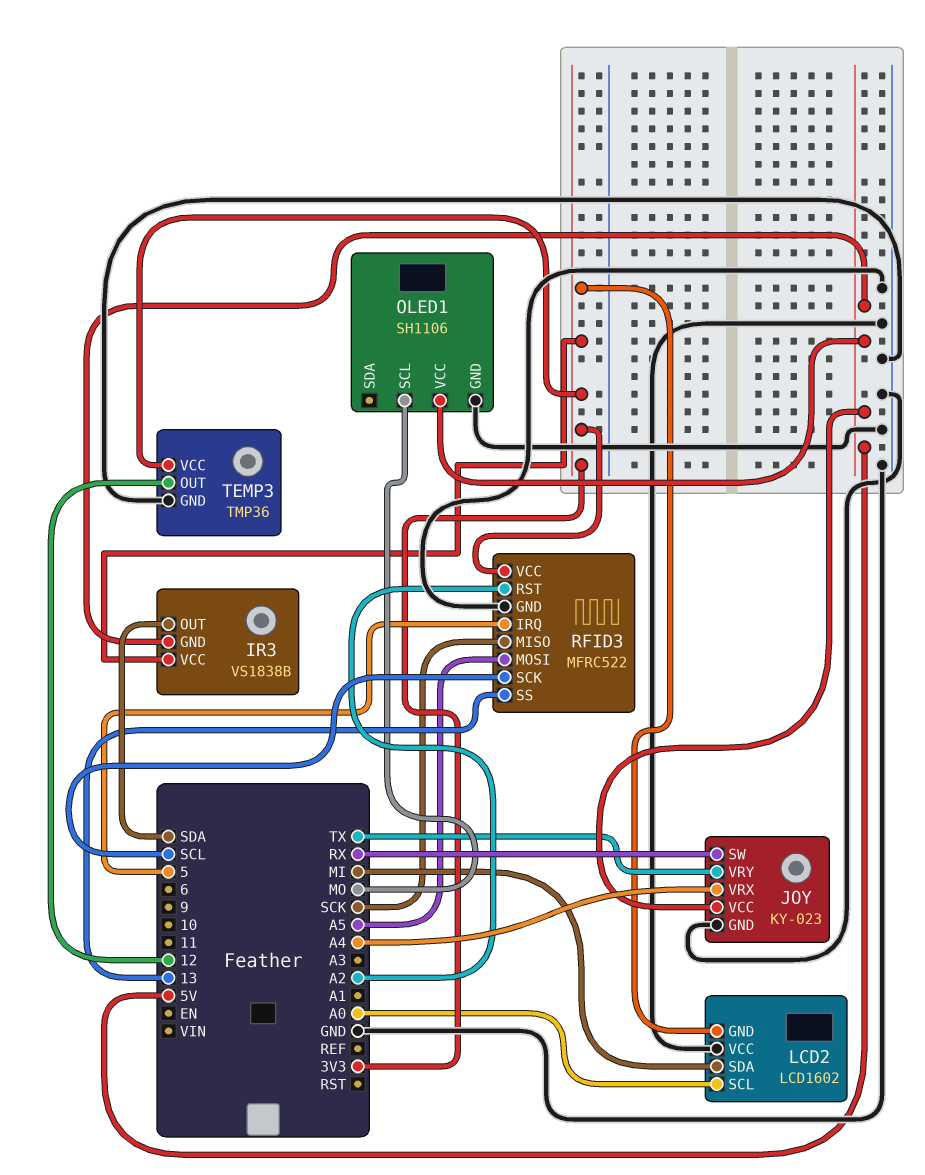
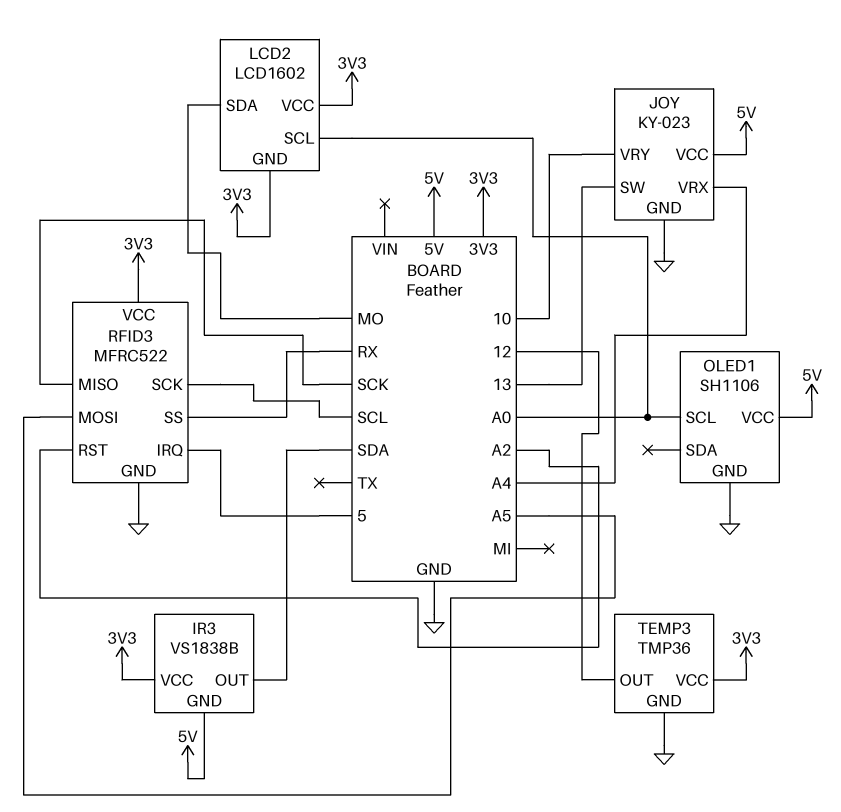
JOY pin SW: RX -> 13
JOY pin VRY: TX -> 10
LCD2 pin SDA: MI -> MO
LCD2 pin VCC: GND -> 3V3
OLED1 pin SCL: MO -> A0
RFID3 pin SS: 13 -> RX

